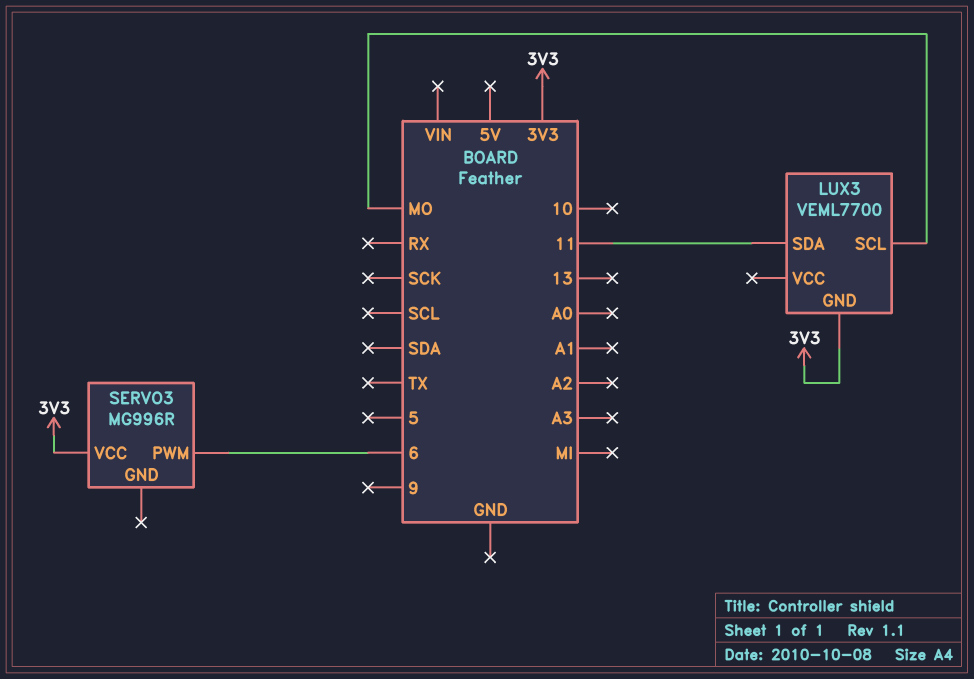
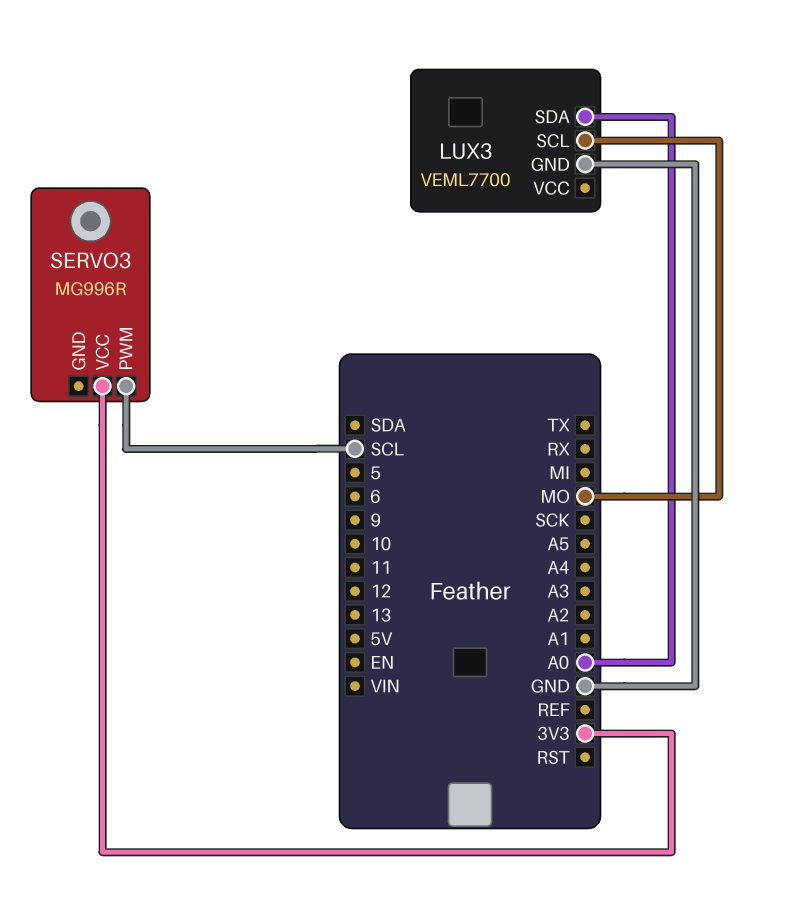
LUX3 pin GND: 3V3 -> GND
LUX3 pin SDA: 11 -> A0
SERVO3 pin PWM: 6 -> SCL

